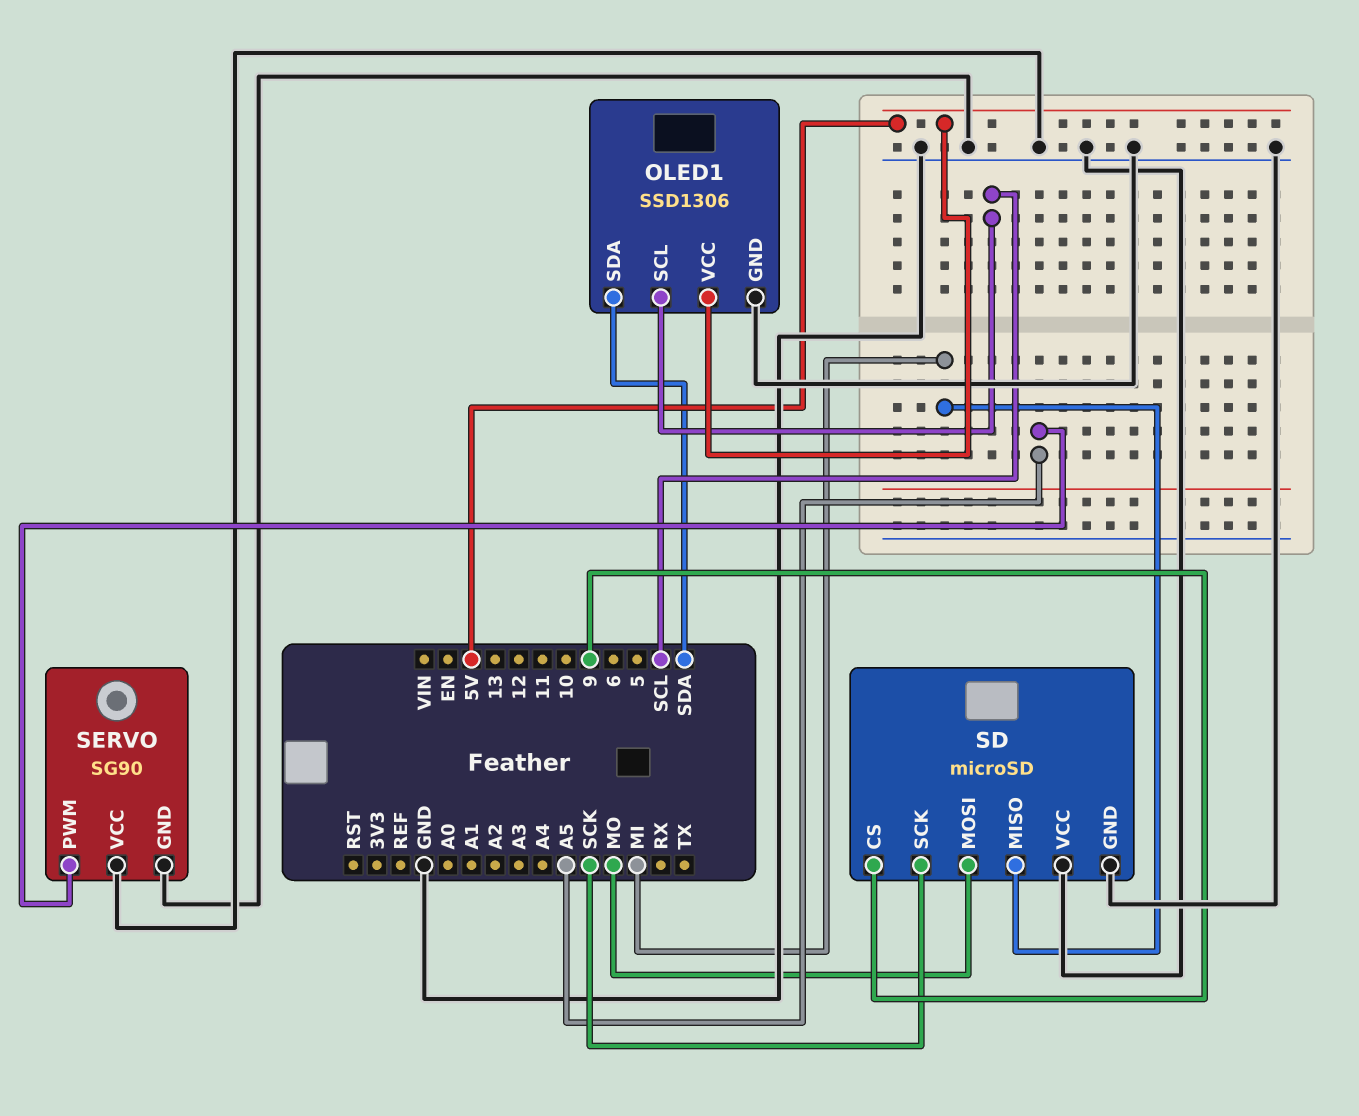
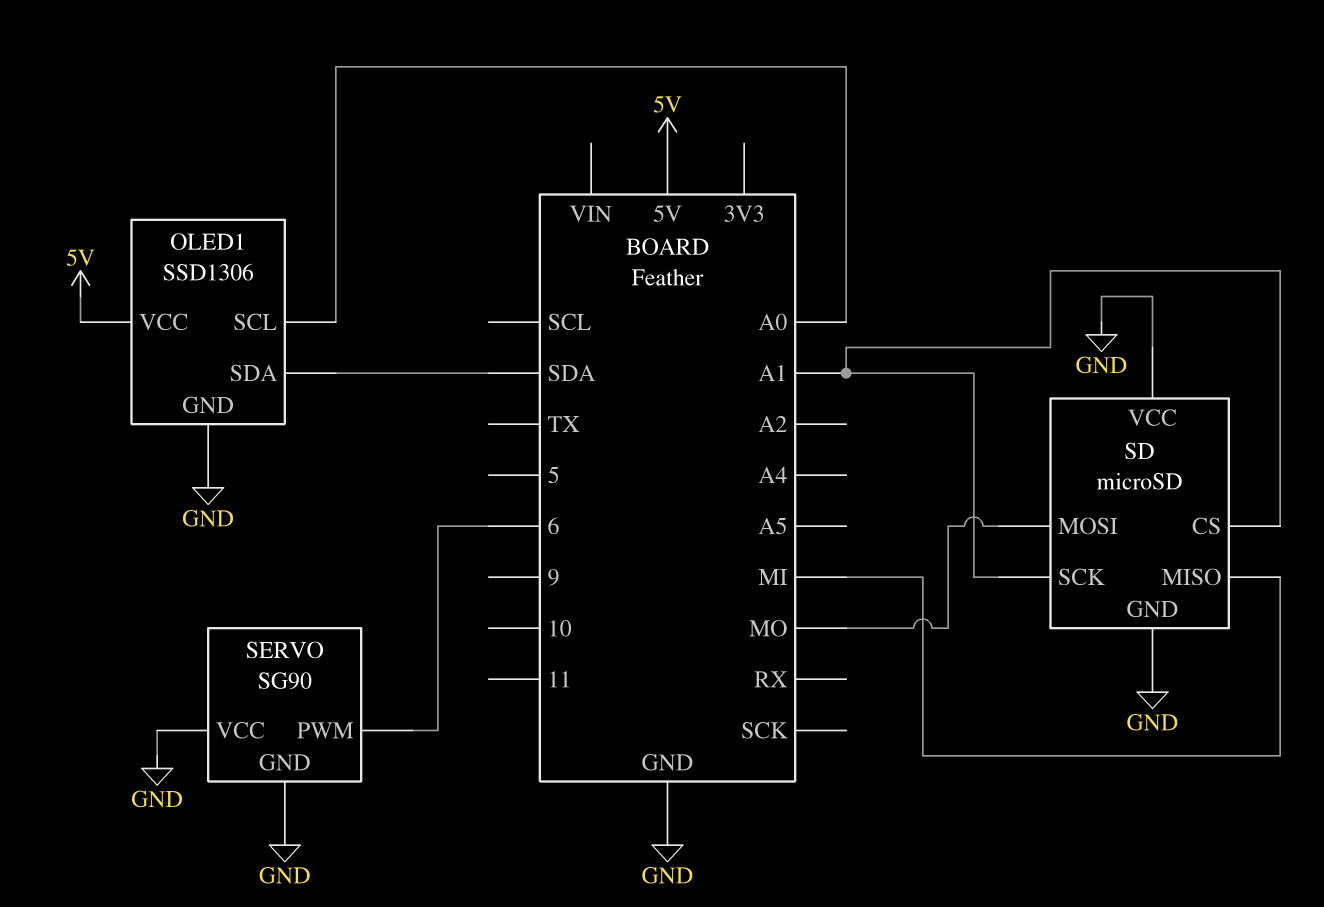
OLED1 pin SCL: SCL -> A0
SD pin CS: 9 -> A1
SD pin SCK: SCK -> A1
SERVO pin PWM: A5 -> 6

